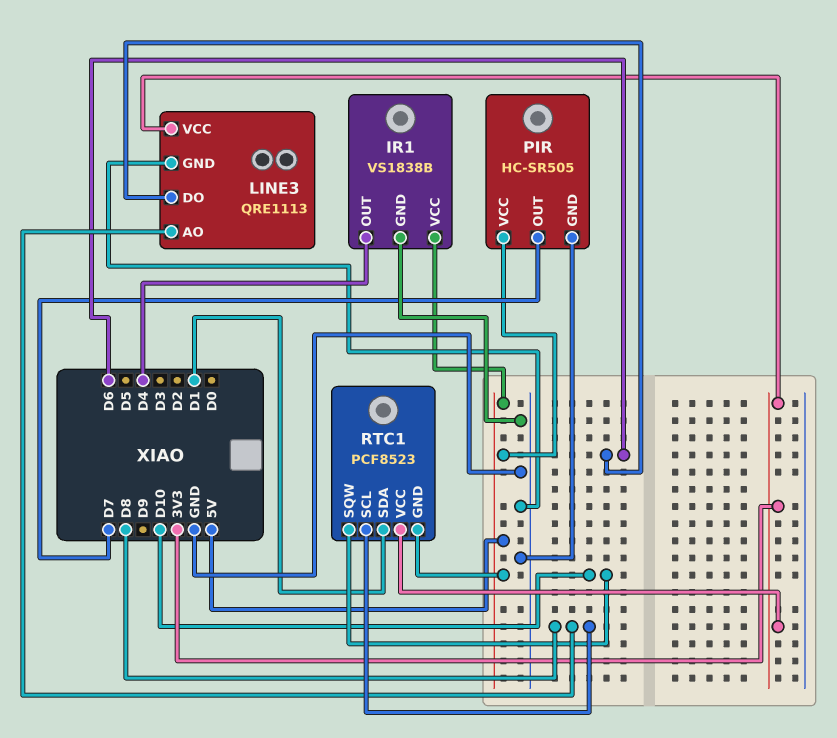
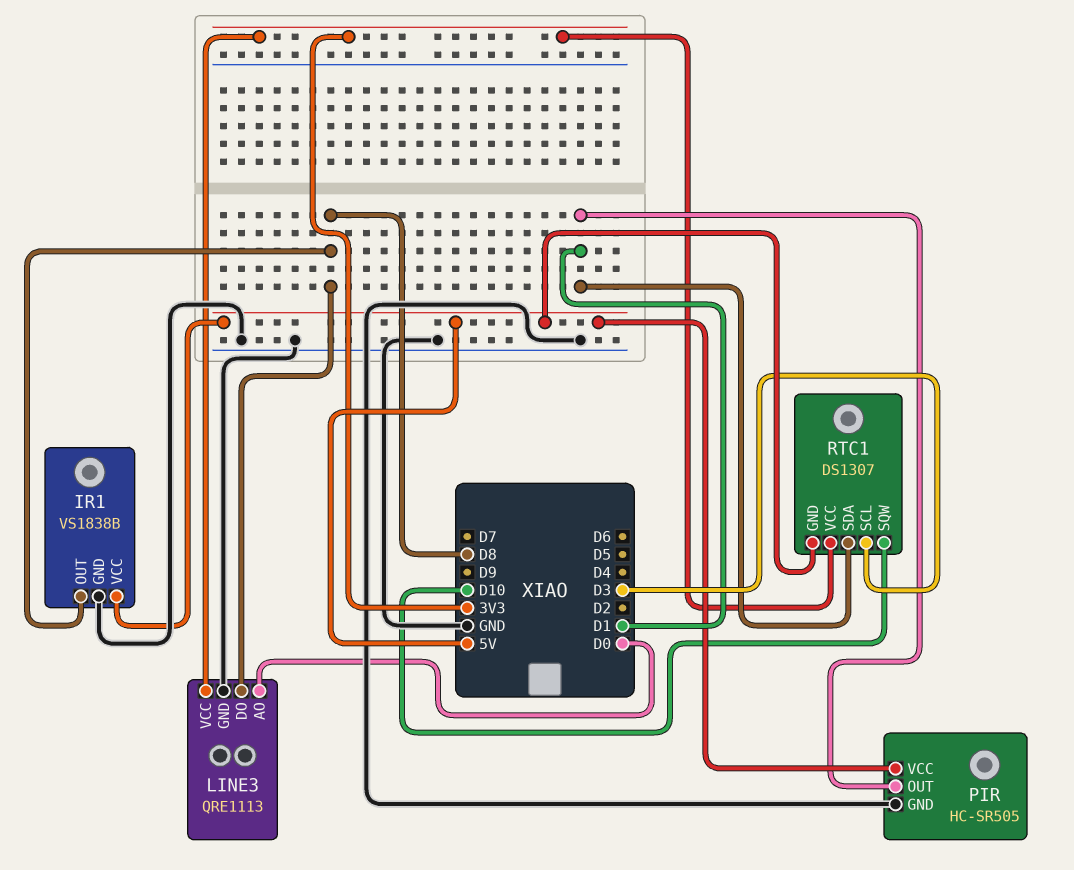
IR1 pin OUT: D4 -> D8
LINE3 pin AO: D8 -> D0
LINE3 pin DO: D6 -> D8
PIR pin OUT: D7 -> D1
RTC1: PCF8523 -> DS1307
RTC1 pin SCL: D8 -> D3

